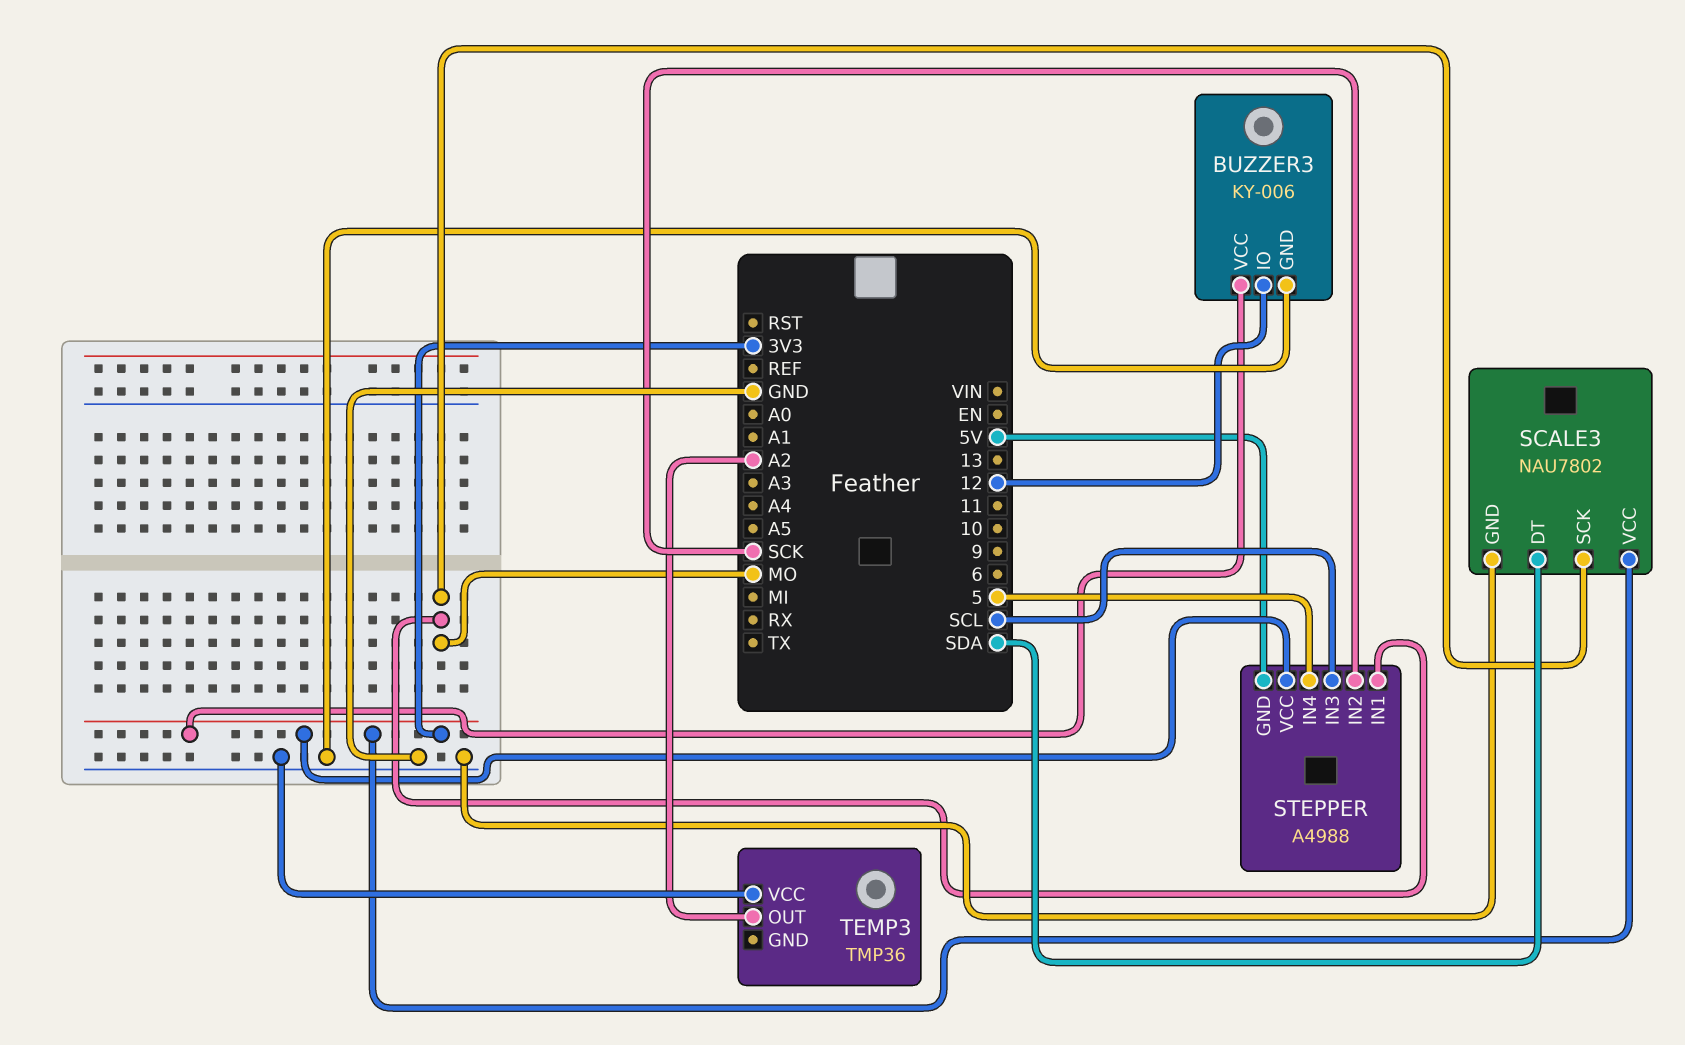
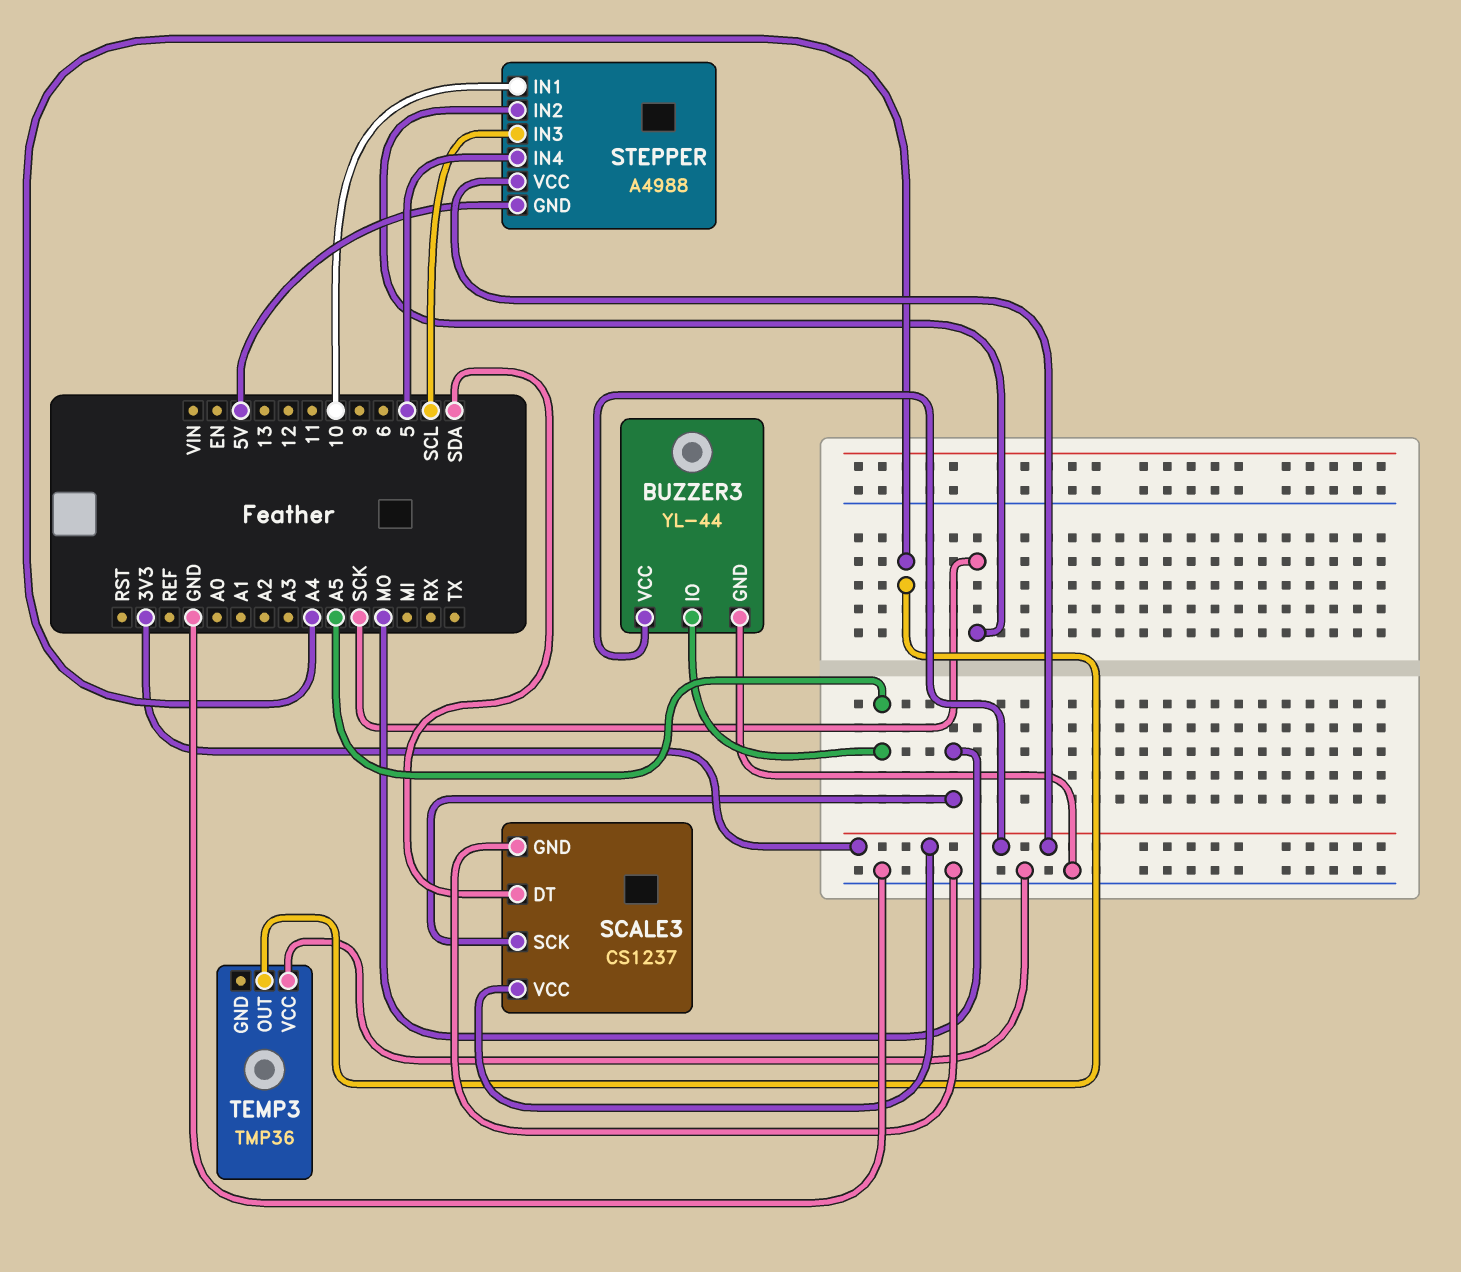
BUZZER3: KY-006 -> YL-44
BUZZER3 pin IO: 12 -> A5
SCALE3: NAU7802 -> CS1237
STEPPER pin IN1: MO -> 10
TEMP3 pin OUT: A2 -> A4

